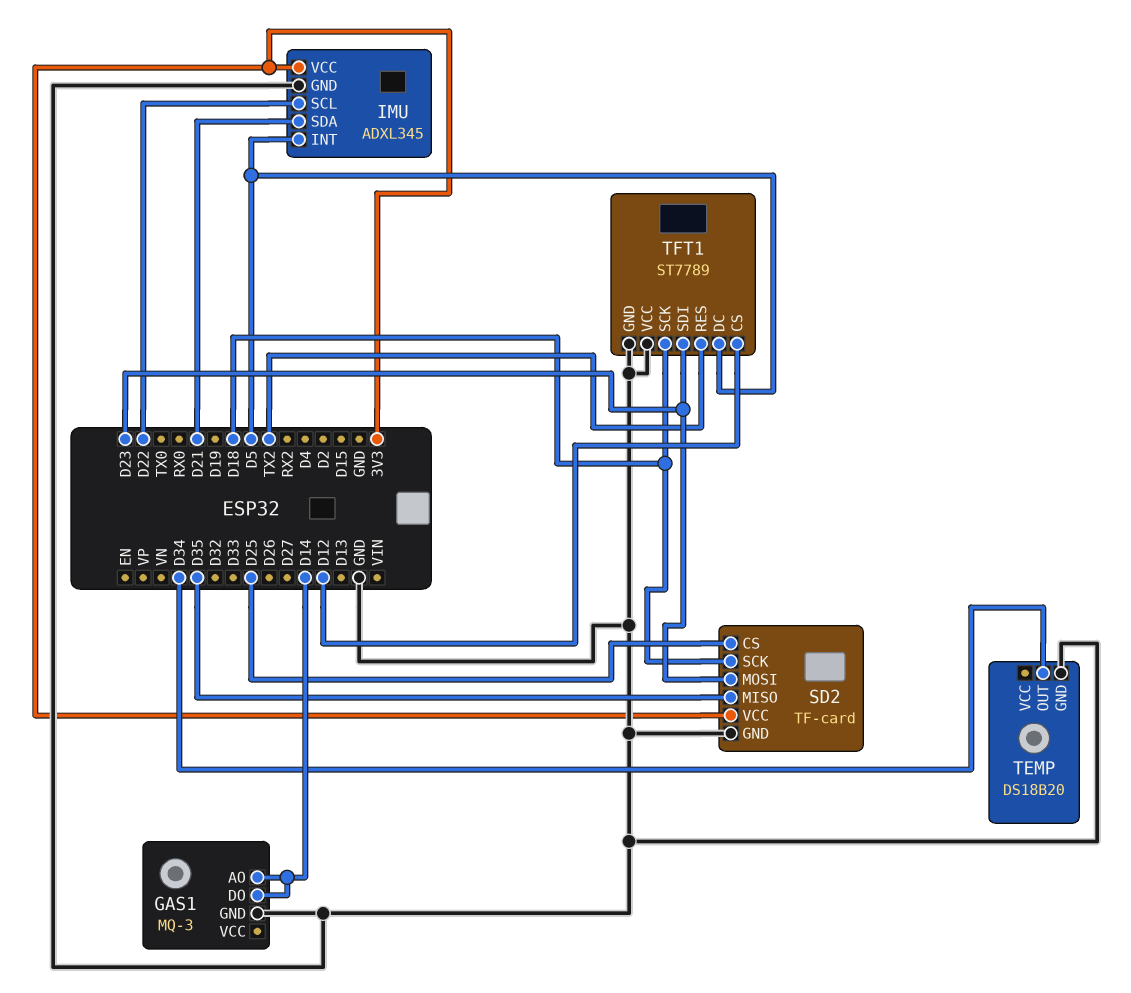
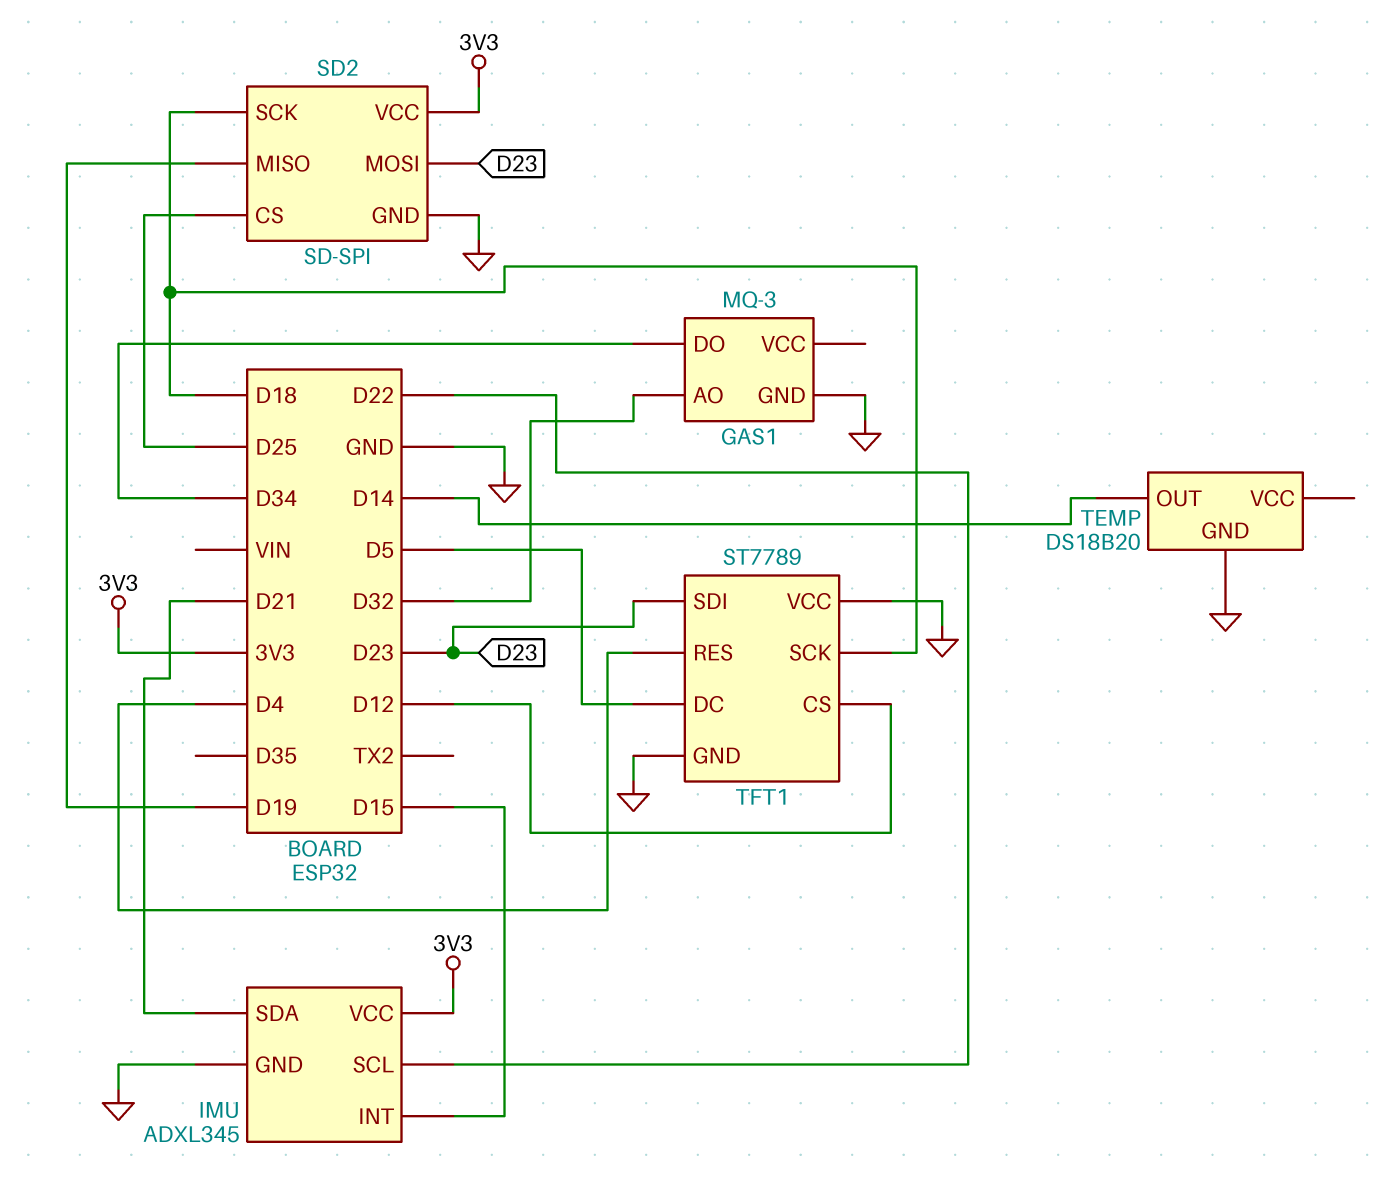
GAS1 pin AO: D14 -> D32
GAS1 pin DO: D14 -> D34
IMU pin INT: D5 -> D15
SD2: TF-card -> SD-SPI
SD2 pin MISO: D35 -> D19
TEMP pin OUT: D34 -> D14
TFT1 pin RES: TX2 -> D4

